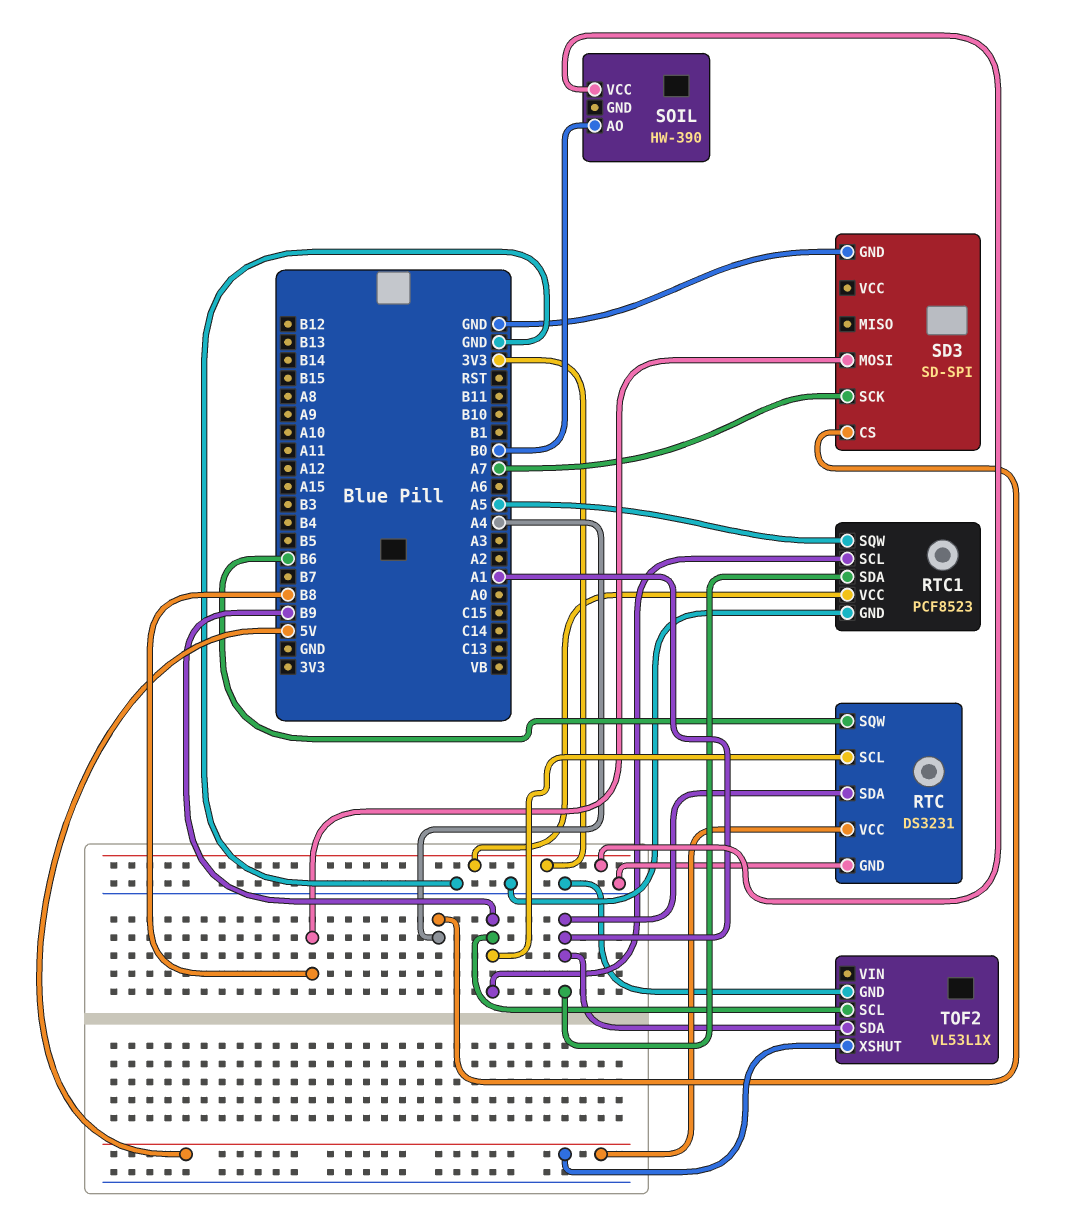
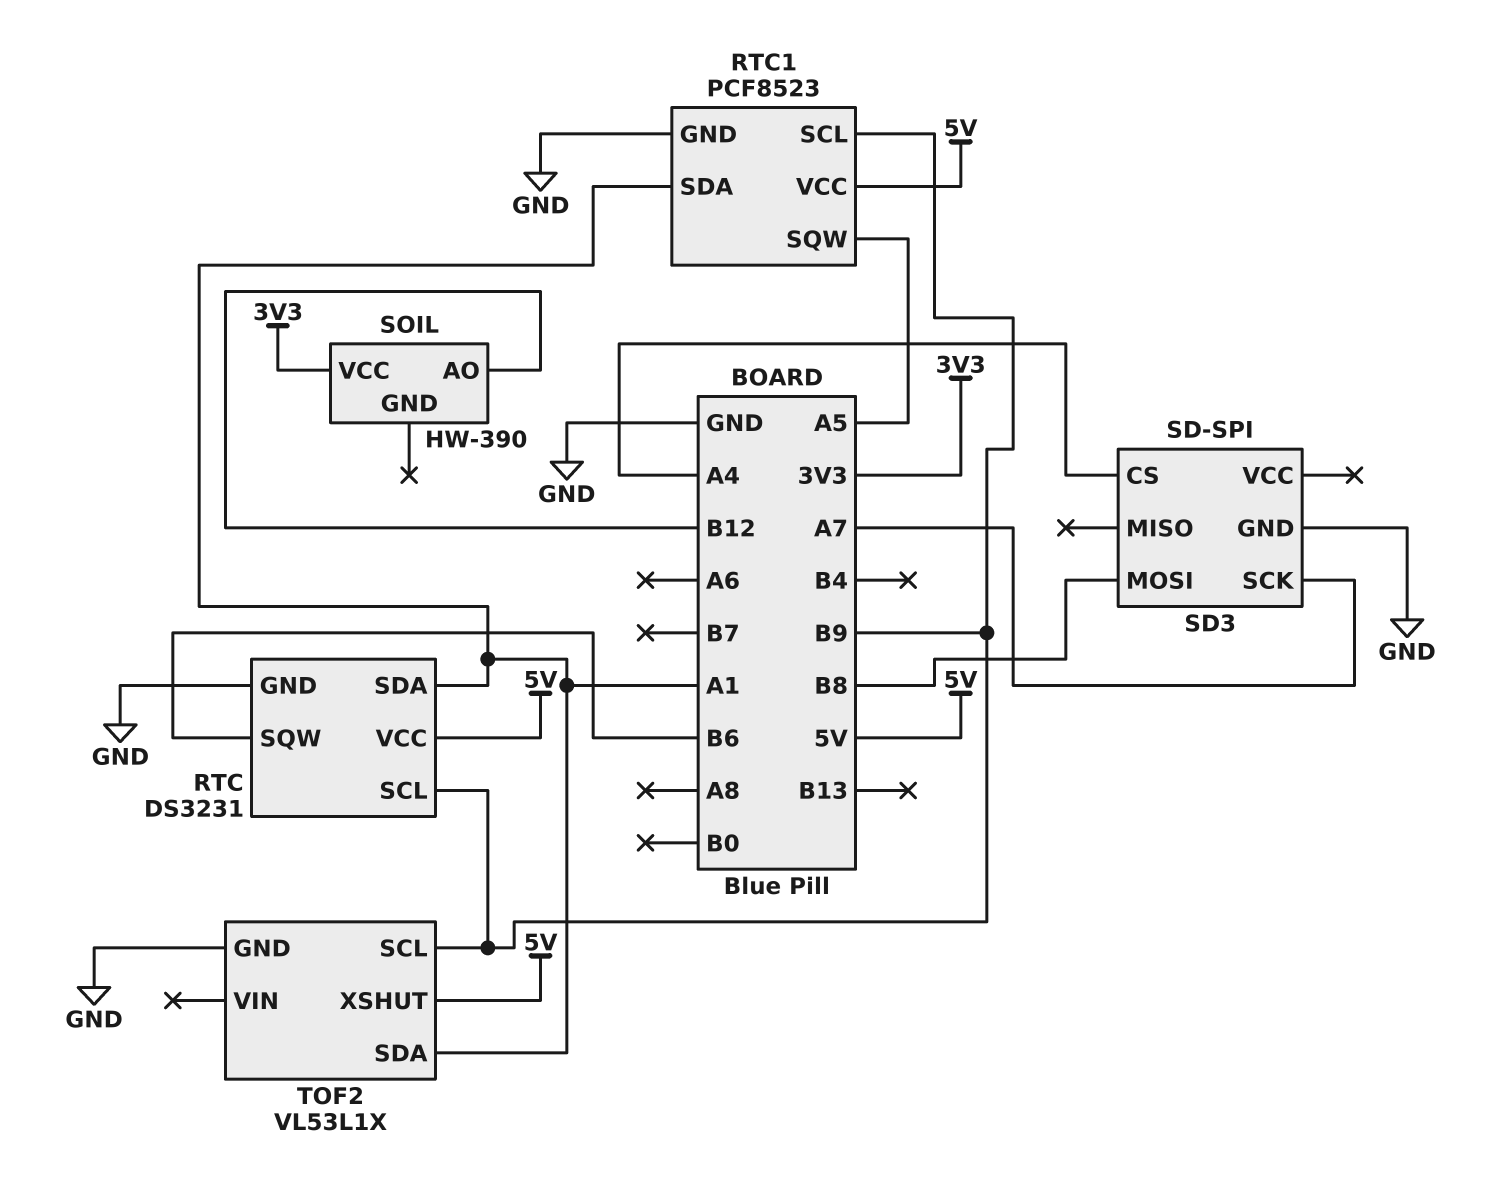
RTC1 pin VCC: 3V3 -> 5V
SOIL pin AO: B0 -> B12

